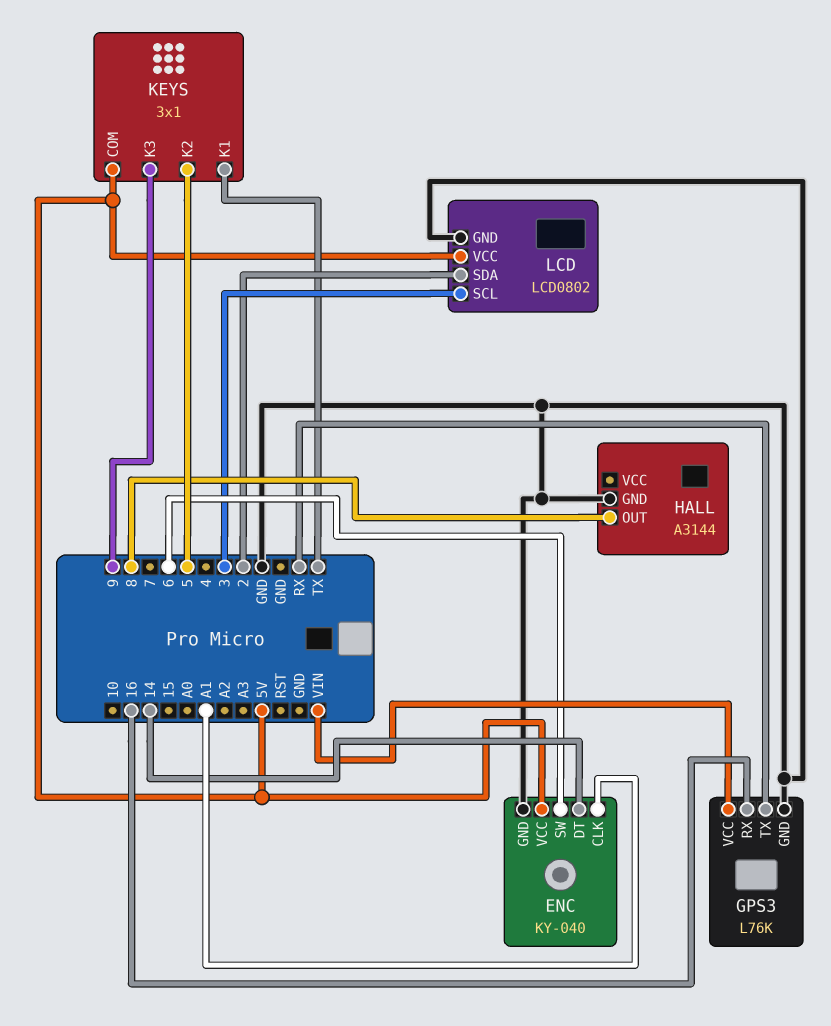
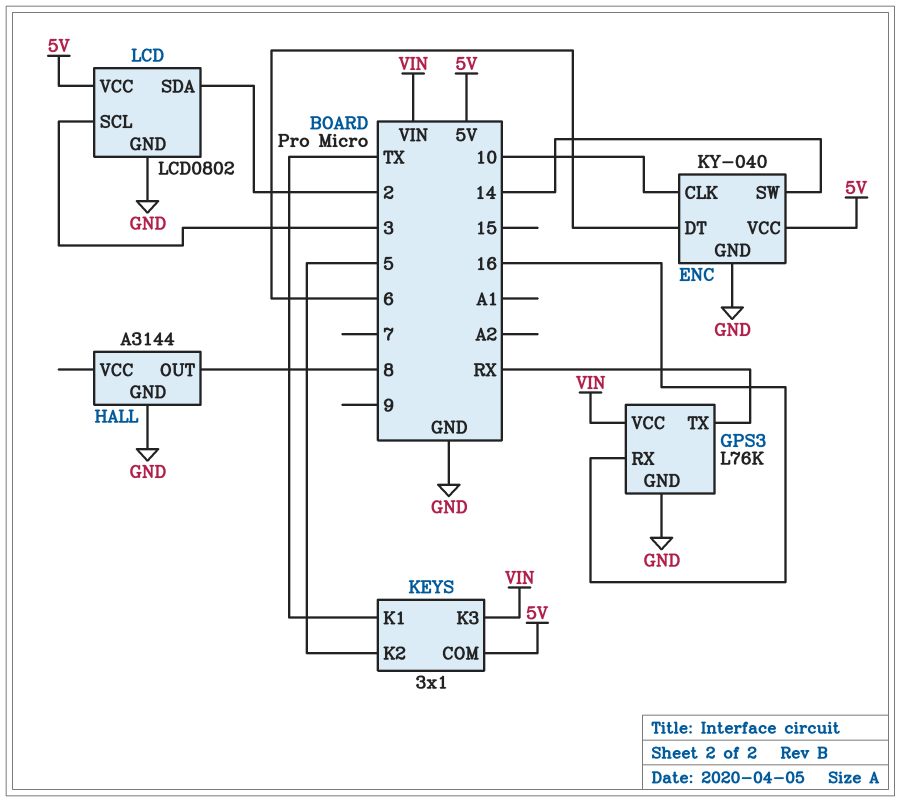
ENC pin CLK: A1 -> 10
ENC pin DT: 14 -> 6
ENC pin SW: 6 -> 14
KEYS pin K3: 9 -> VIN

